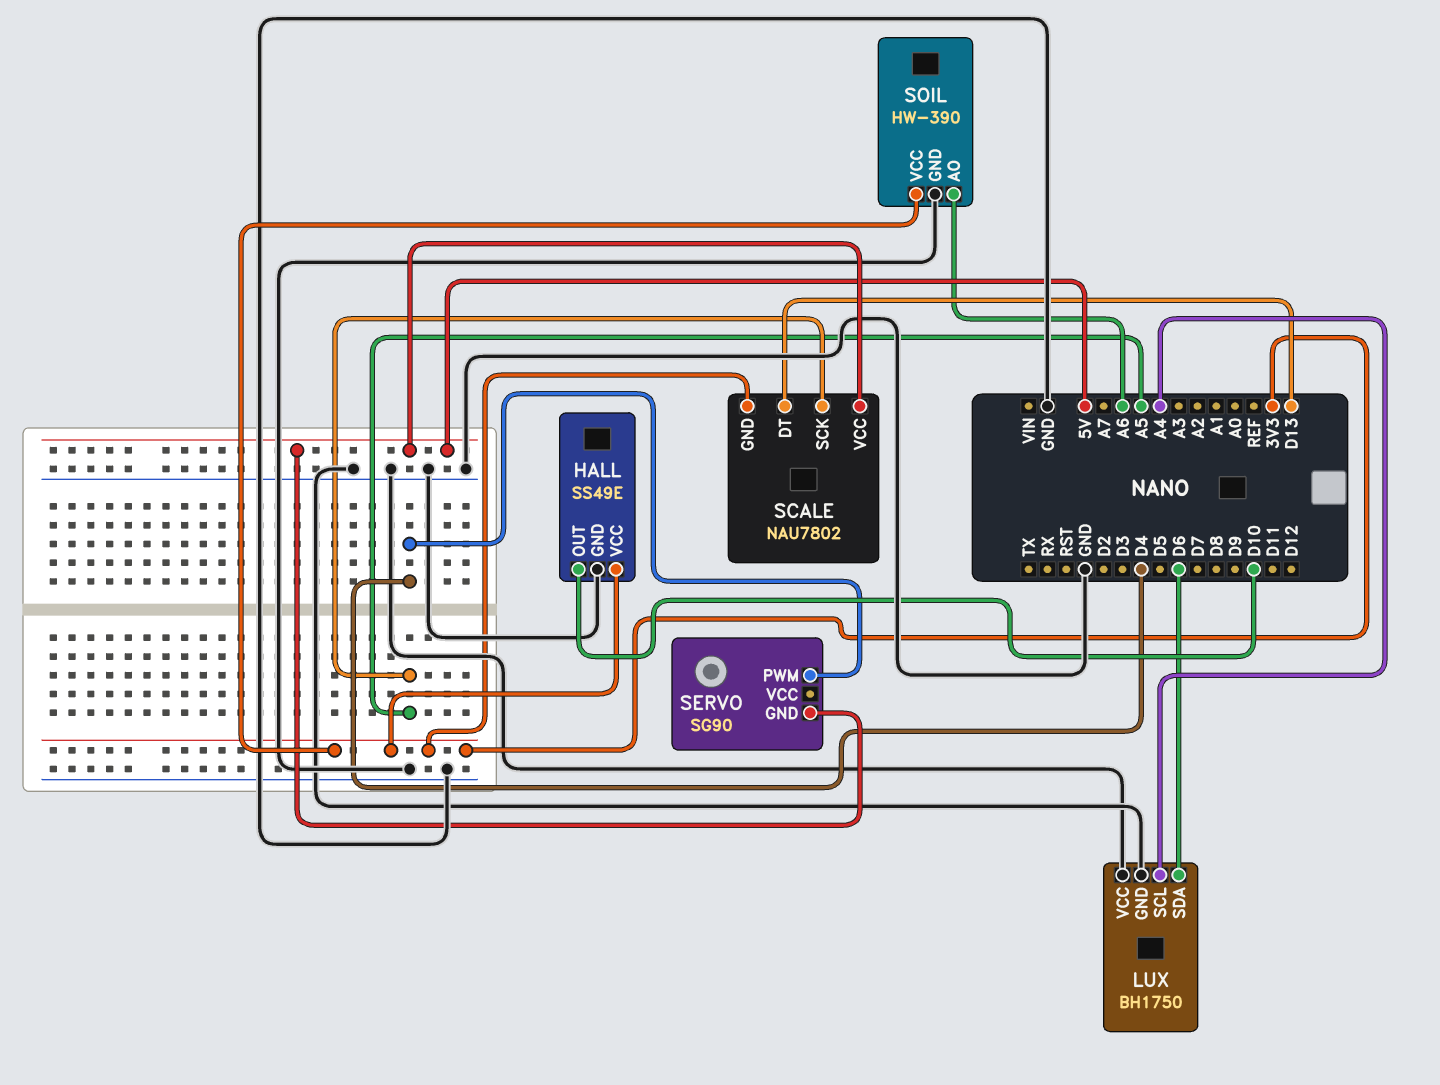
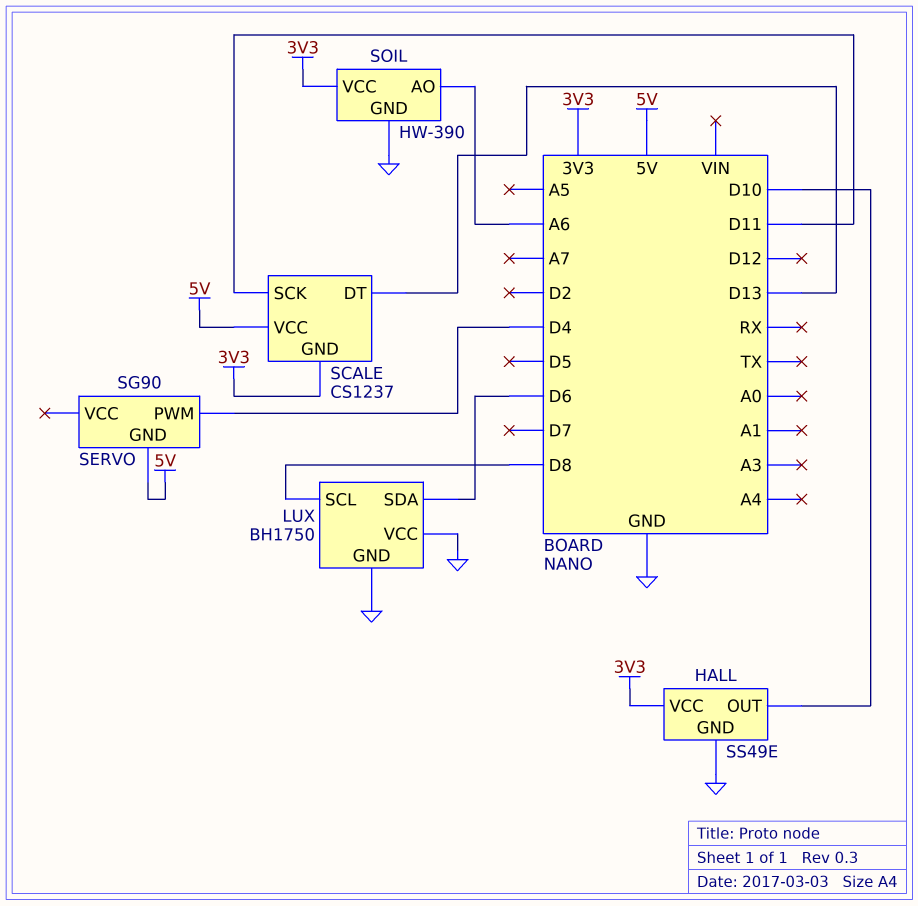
LUX pin SCL: A4 -> D8
SCALE: NAU7802 -> CS1237
SCALE pin SCK: A5 -> D11

